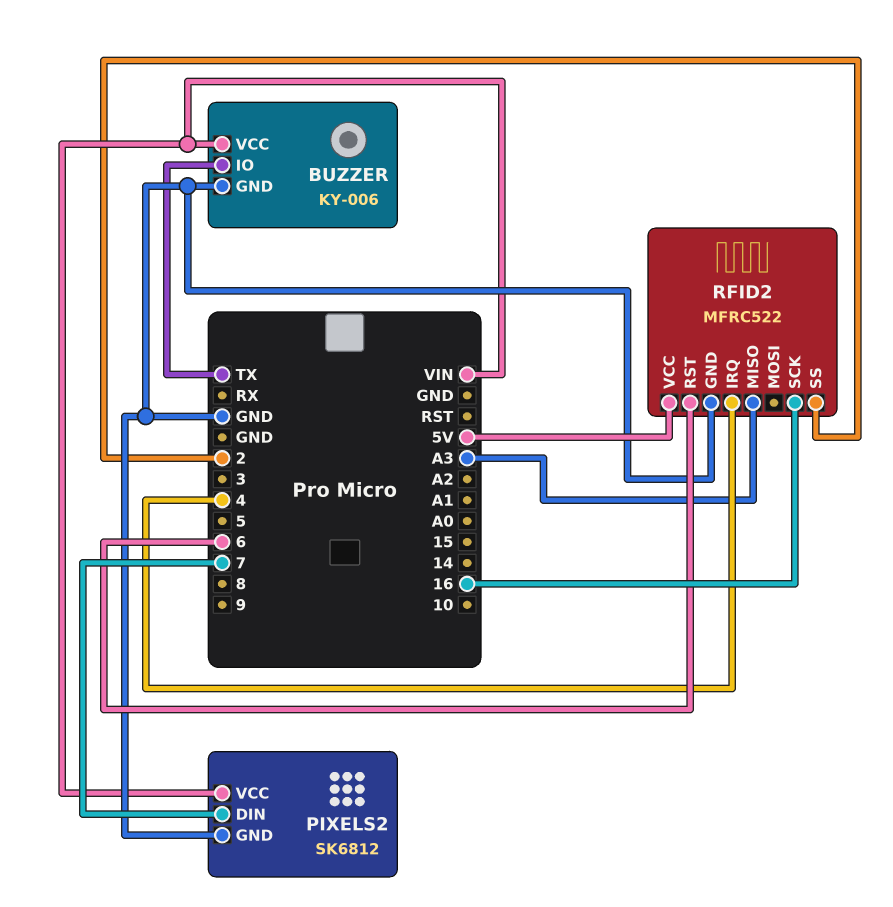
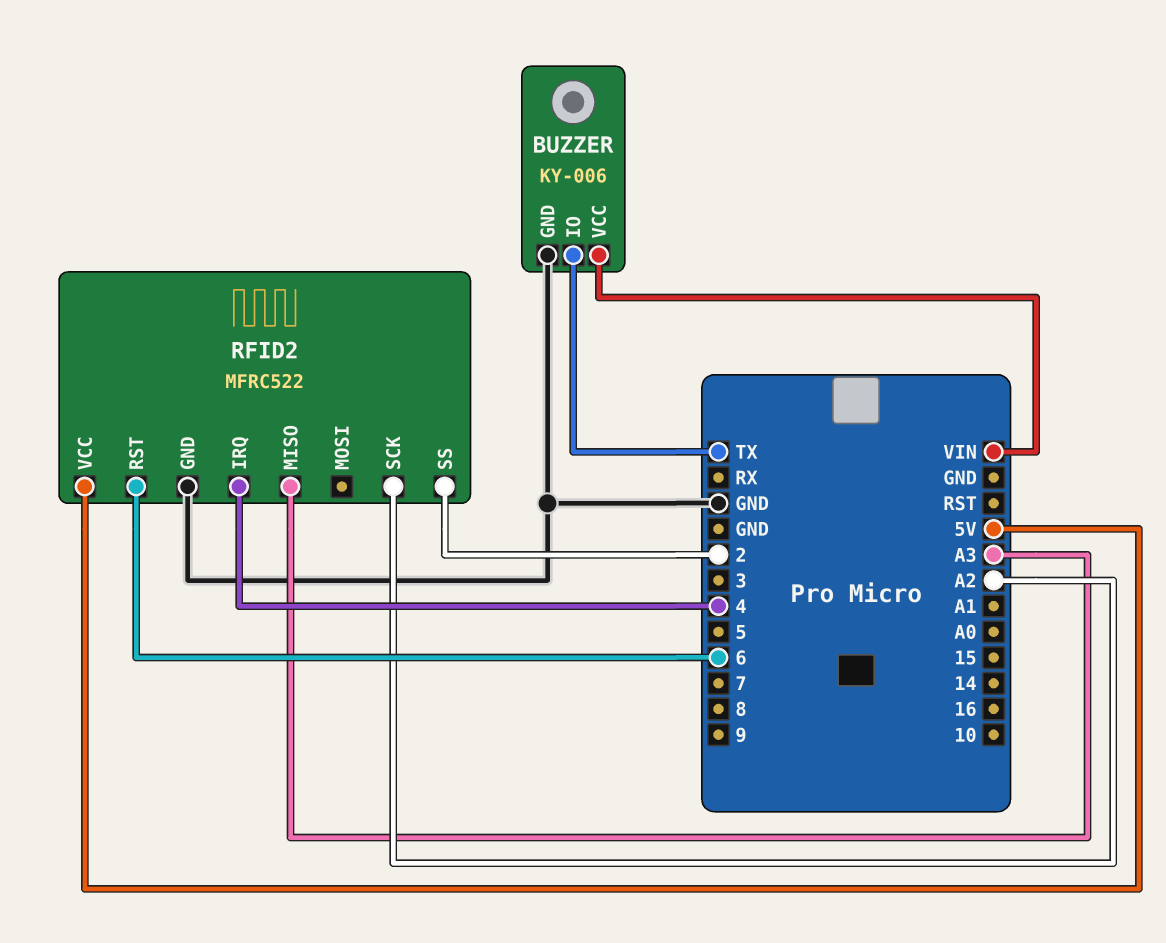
PIXELS2: SK6812 -> none
PIXELS2 pin DIN: 7 -> none
PIXELS2 pin GND: GND -> none
PIXELS2 pin VCC: VIN -> none
RFID2 pin SCK: 16 -> A2

